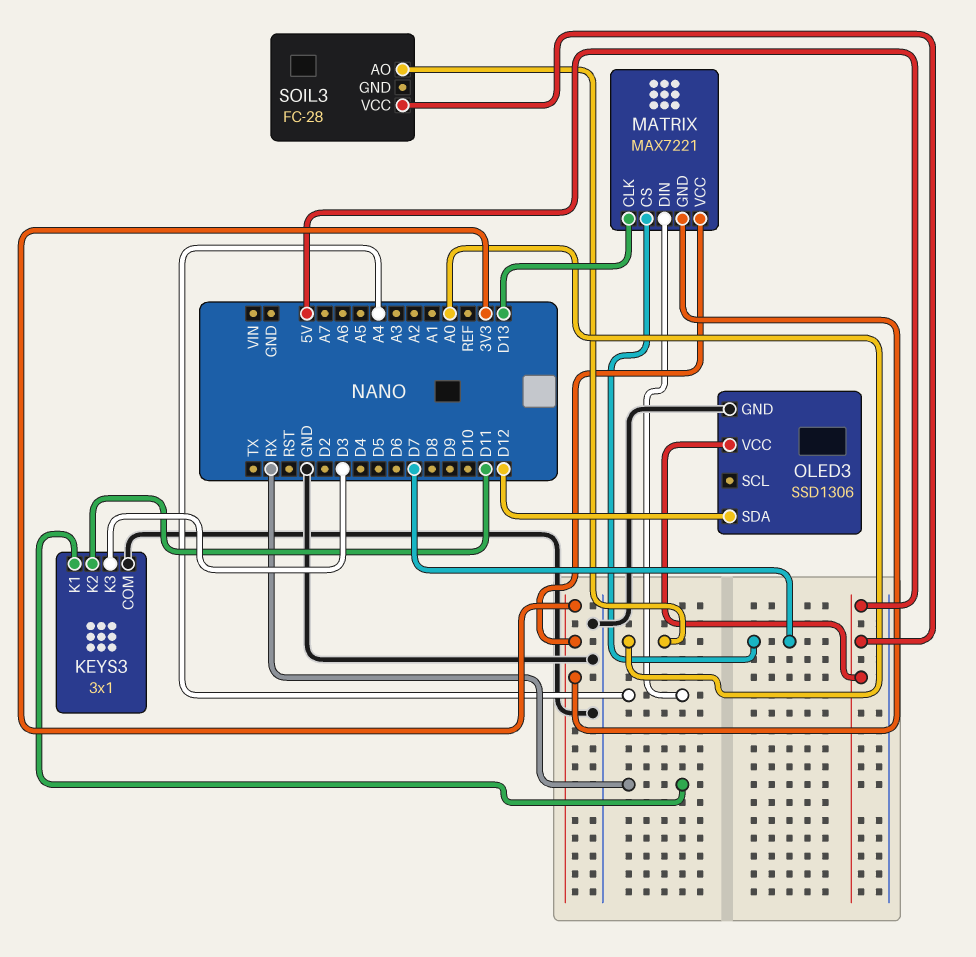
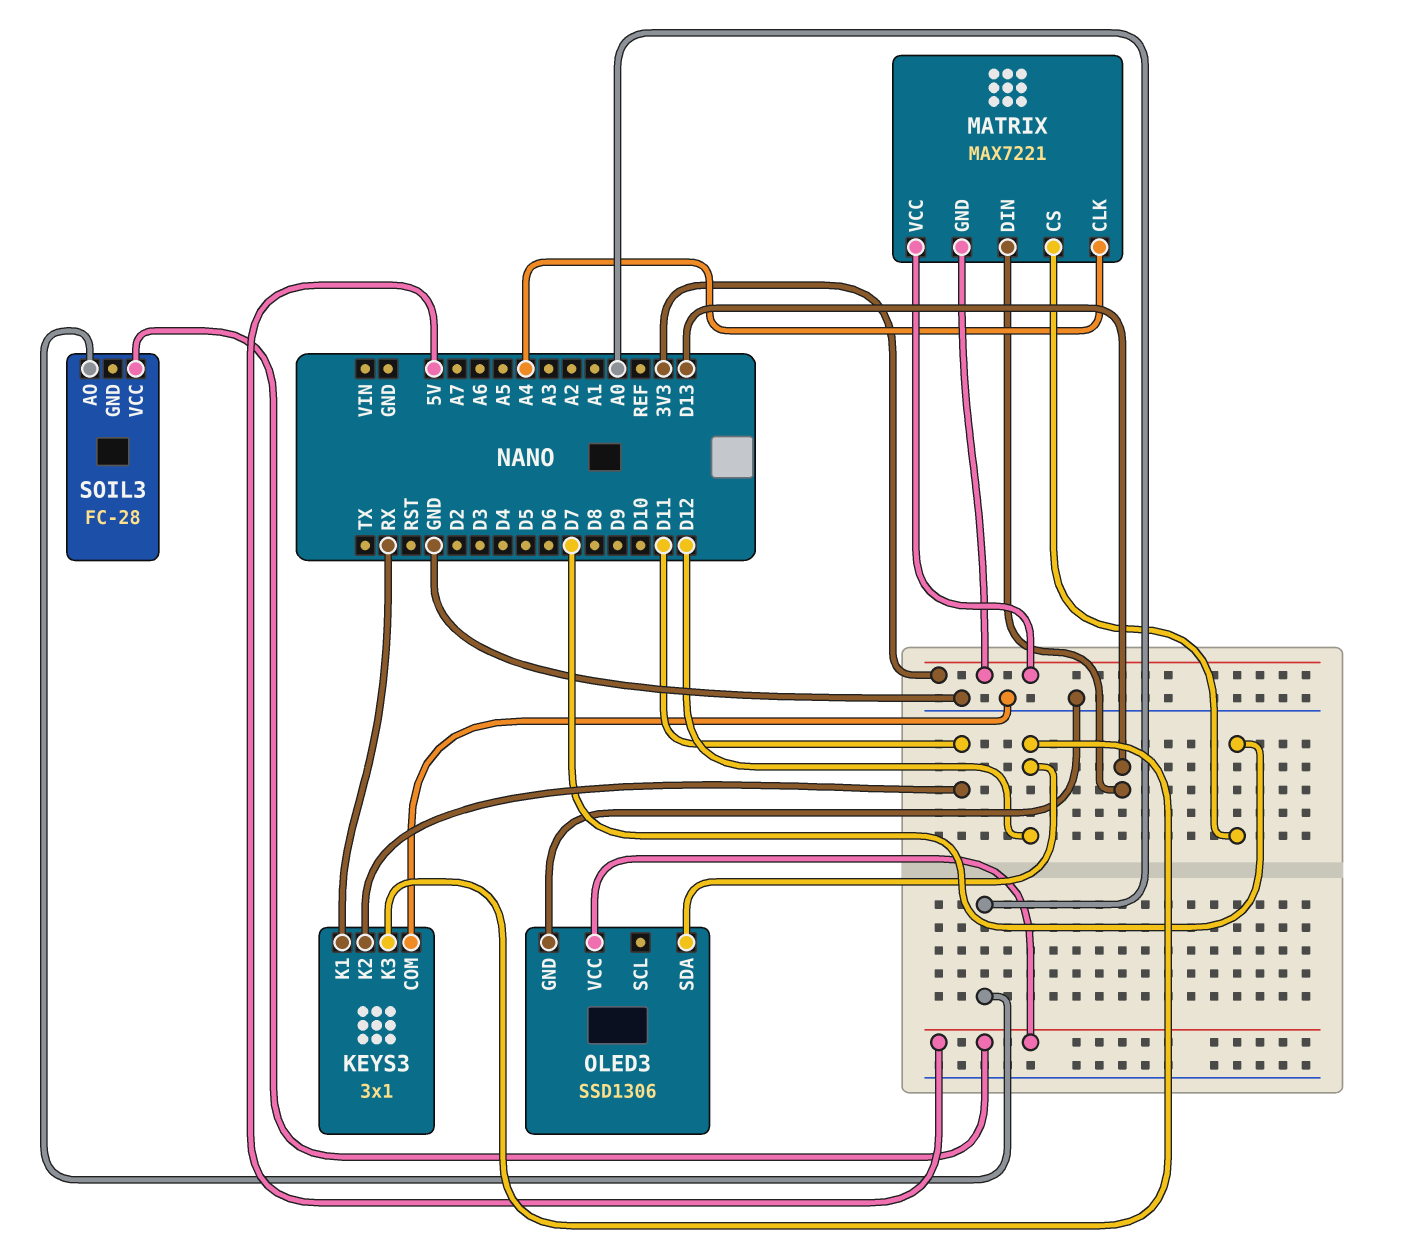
KEYS3 pin K3: D3 -> D12
MATRIX pin CLK: D13 -> A4
MATRIX pin DIN: A4 -> D13

